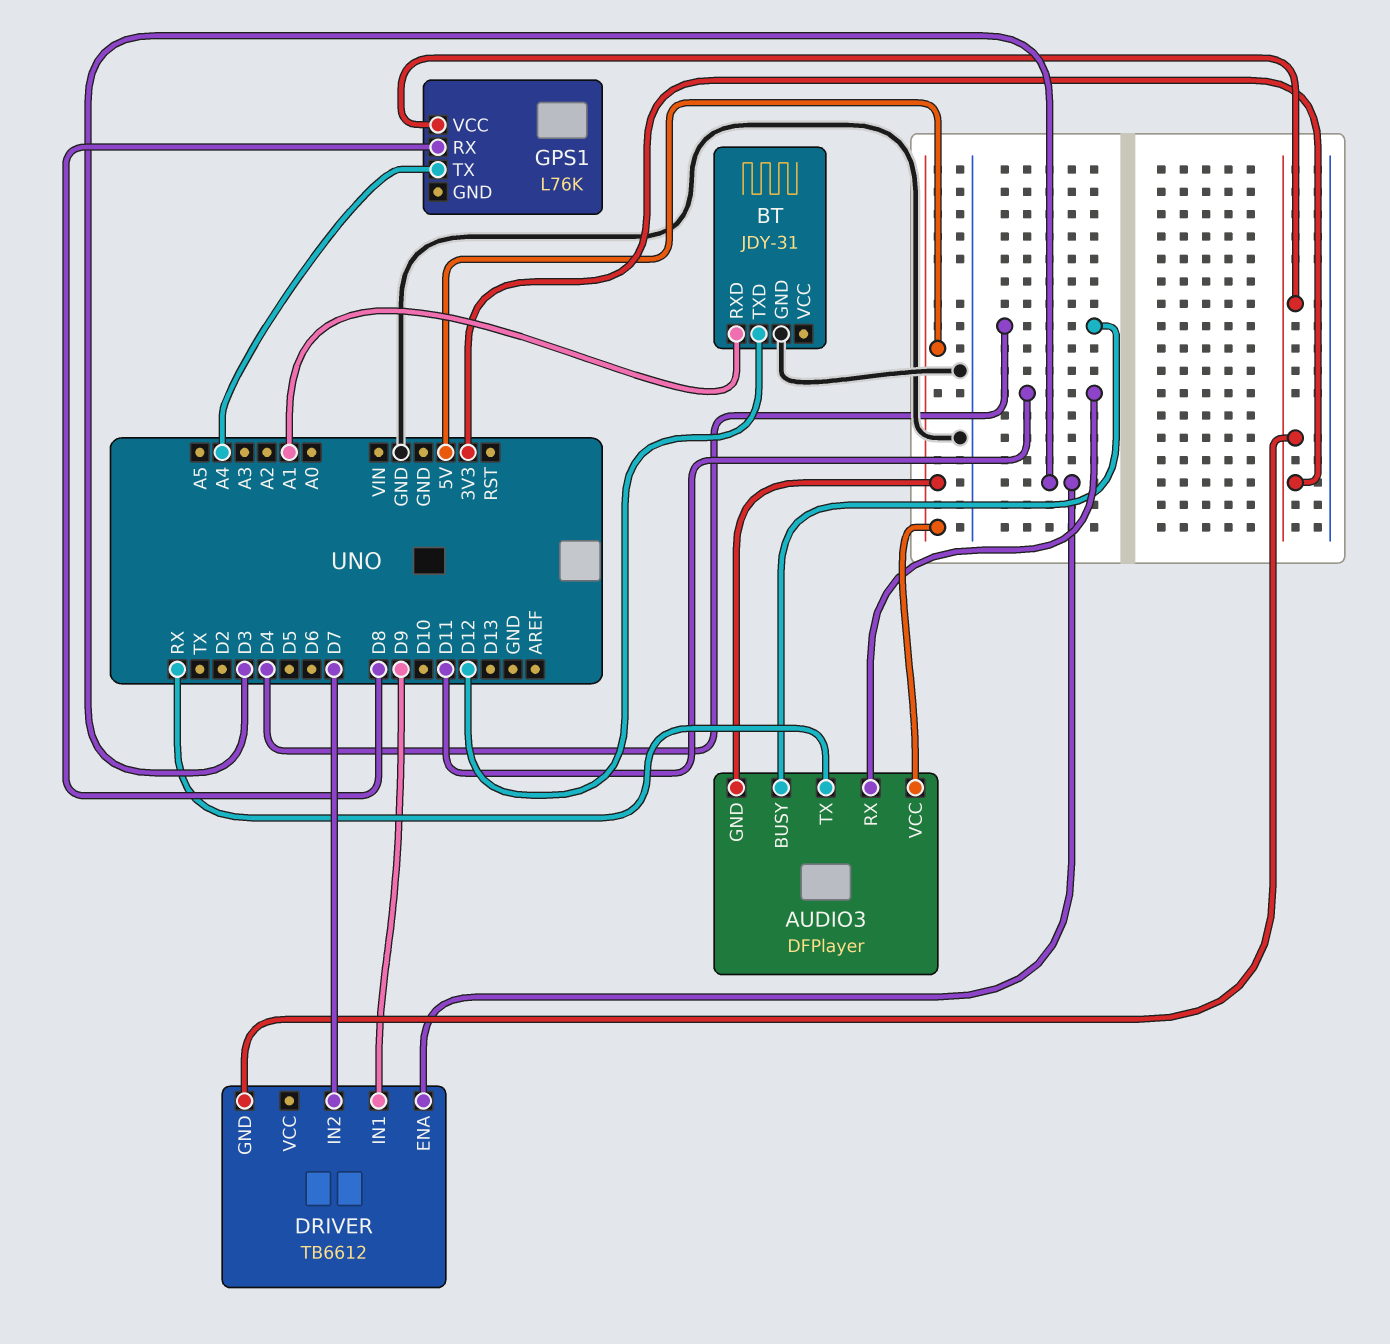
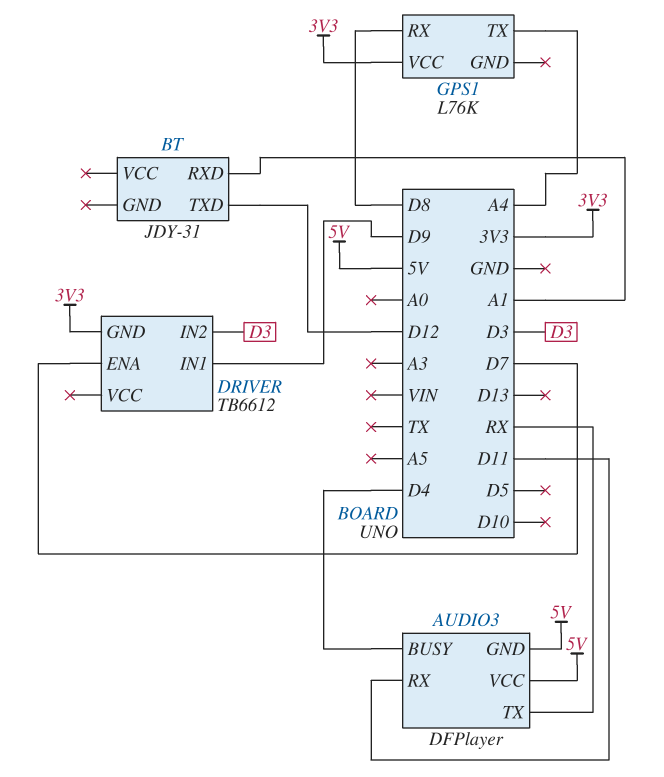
BT pin GND: GND -> none
DRIVER pin ENA: D3 -> D7
DRIVER pin IN2: D7 -> D3

